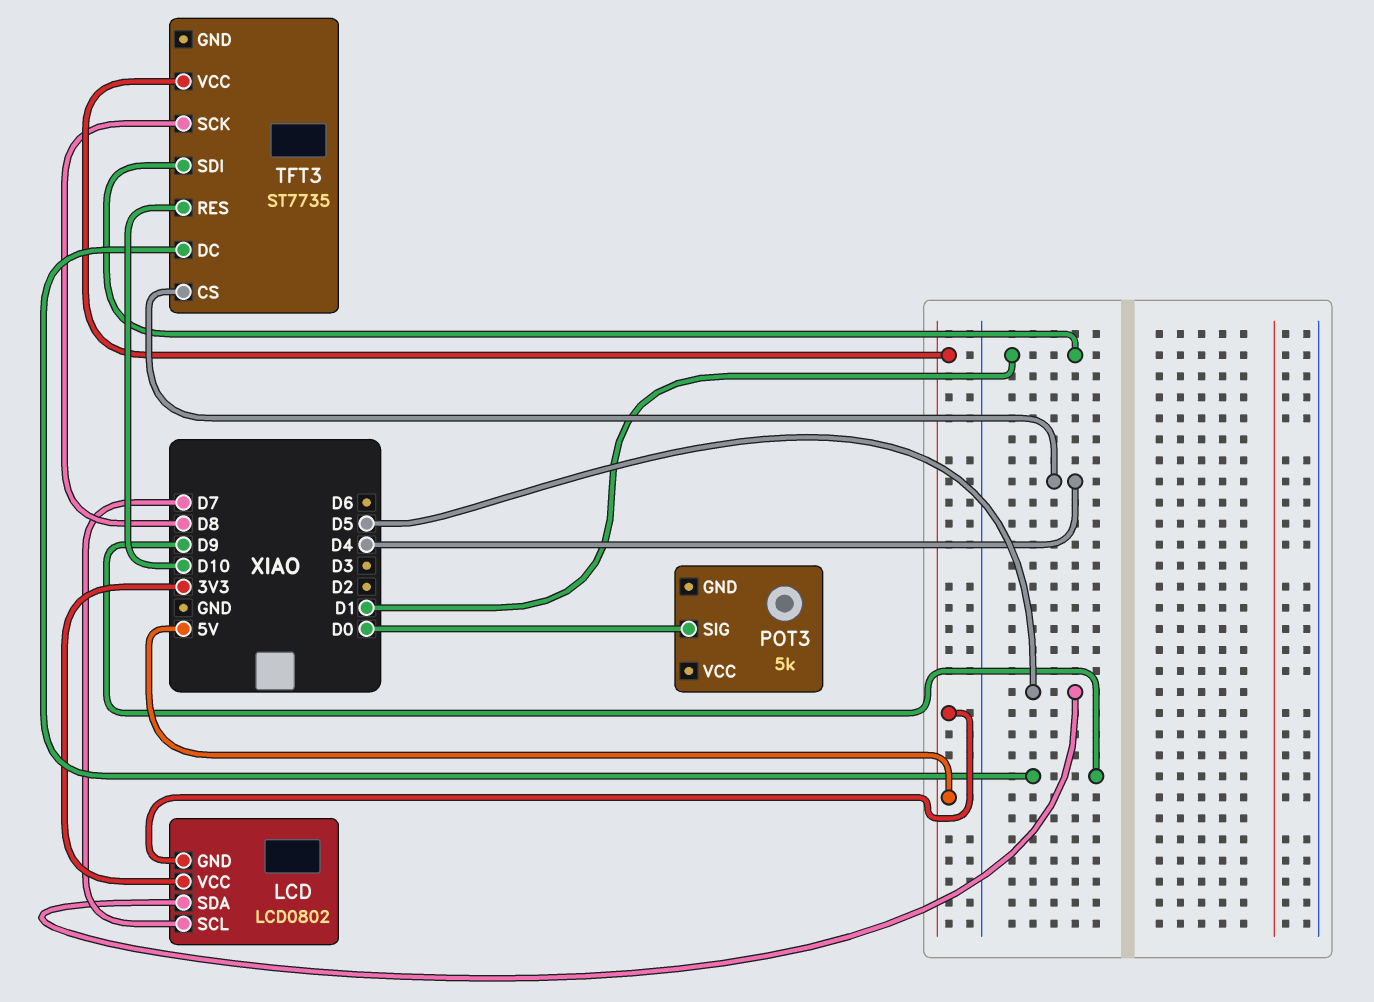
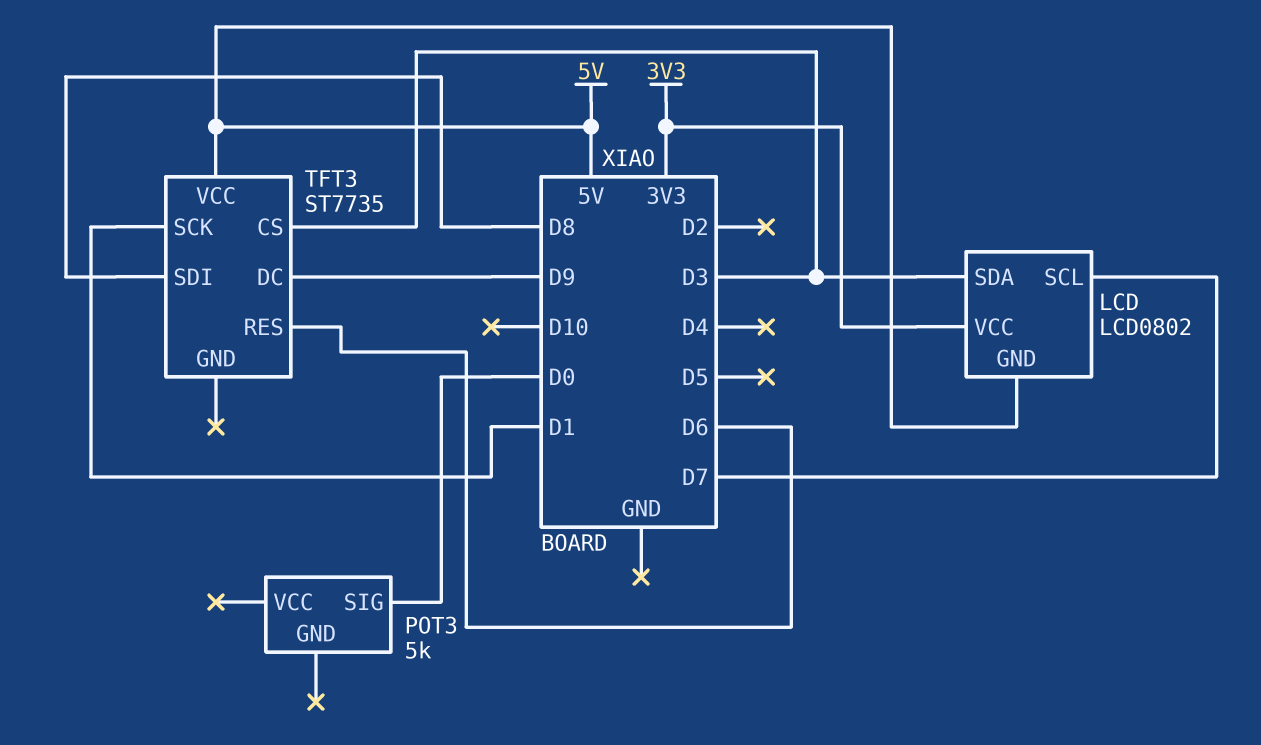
LCD pin SDA: D5 -> D3
TFT3 pin CS: D4 -> D3
TFT3 pin RES: D10 -> D6
TFT3 pin SCK: D8 -> D1
TFT3 pin SDI: D1 -> D8

